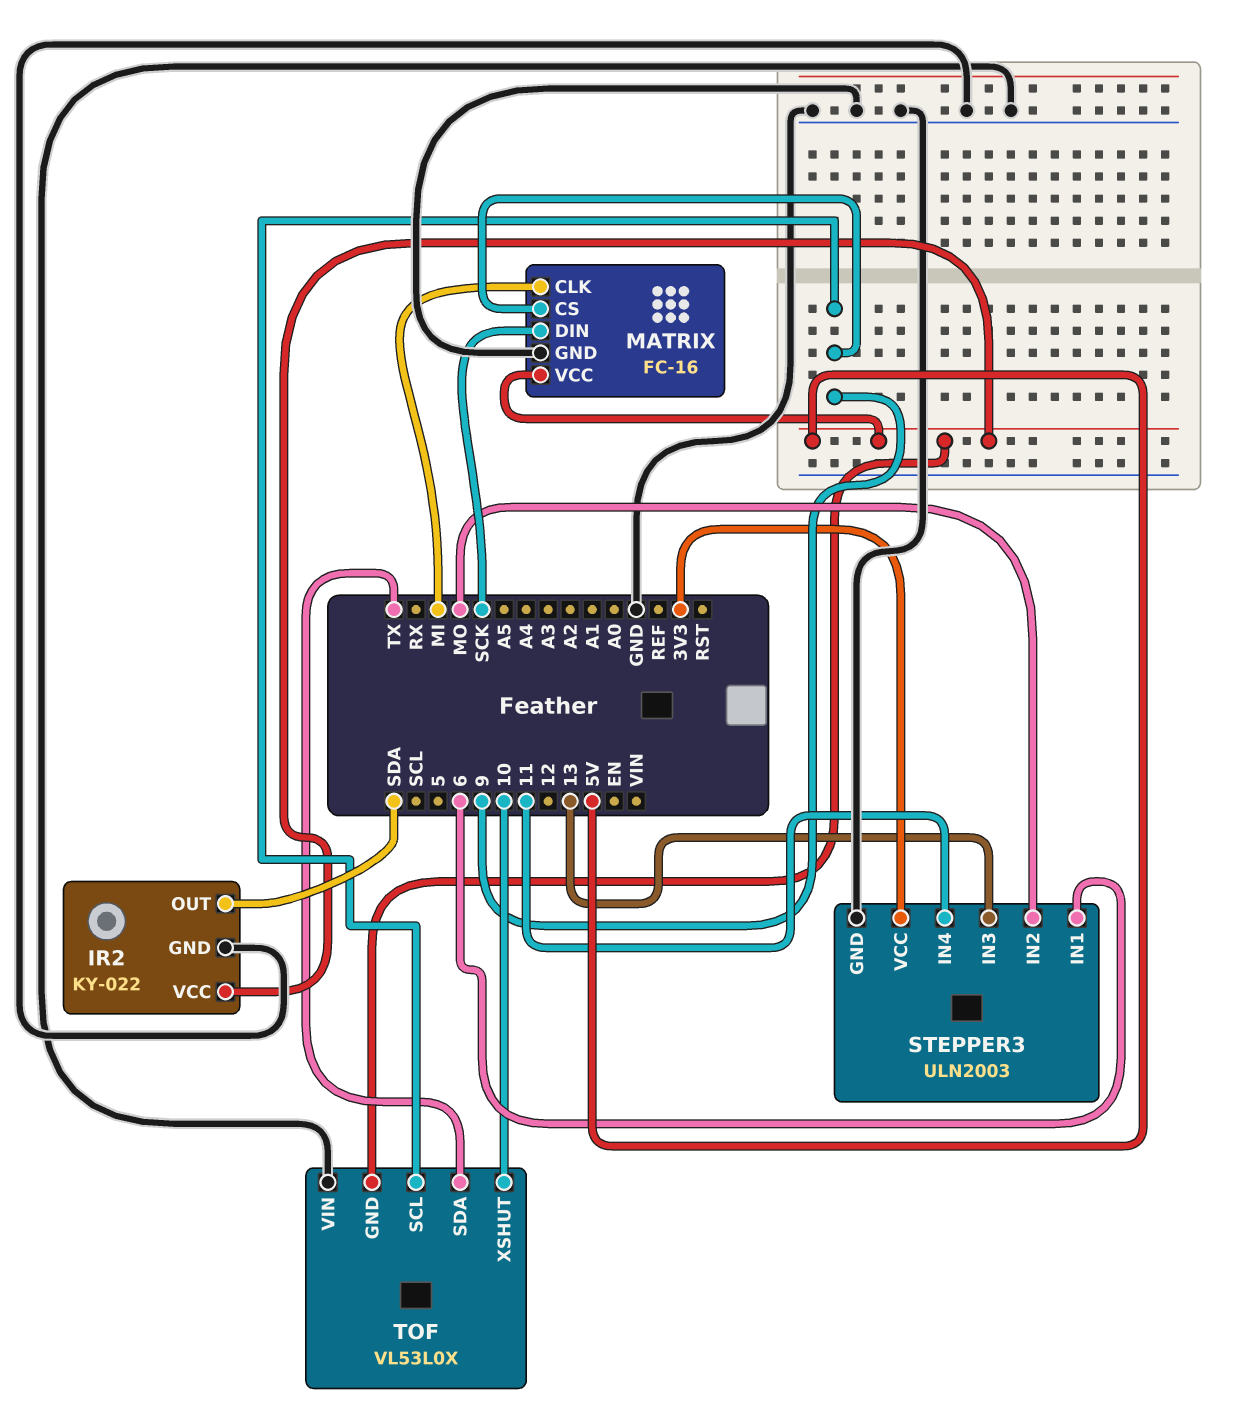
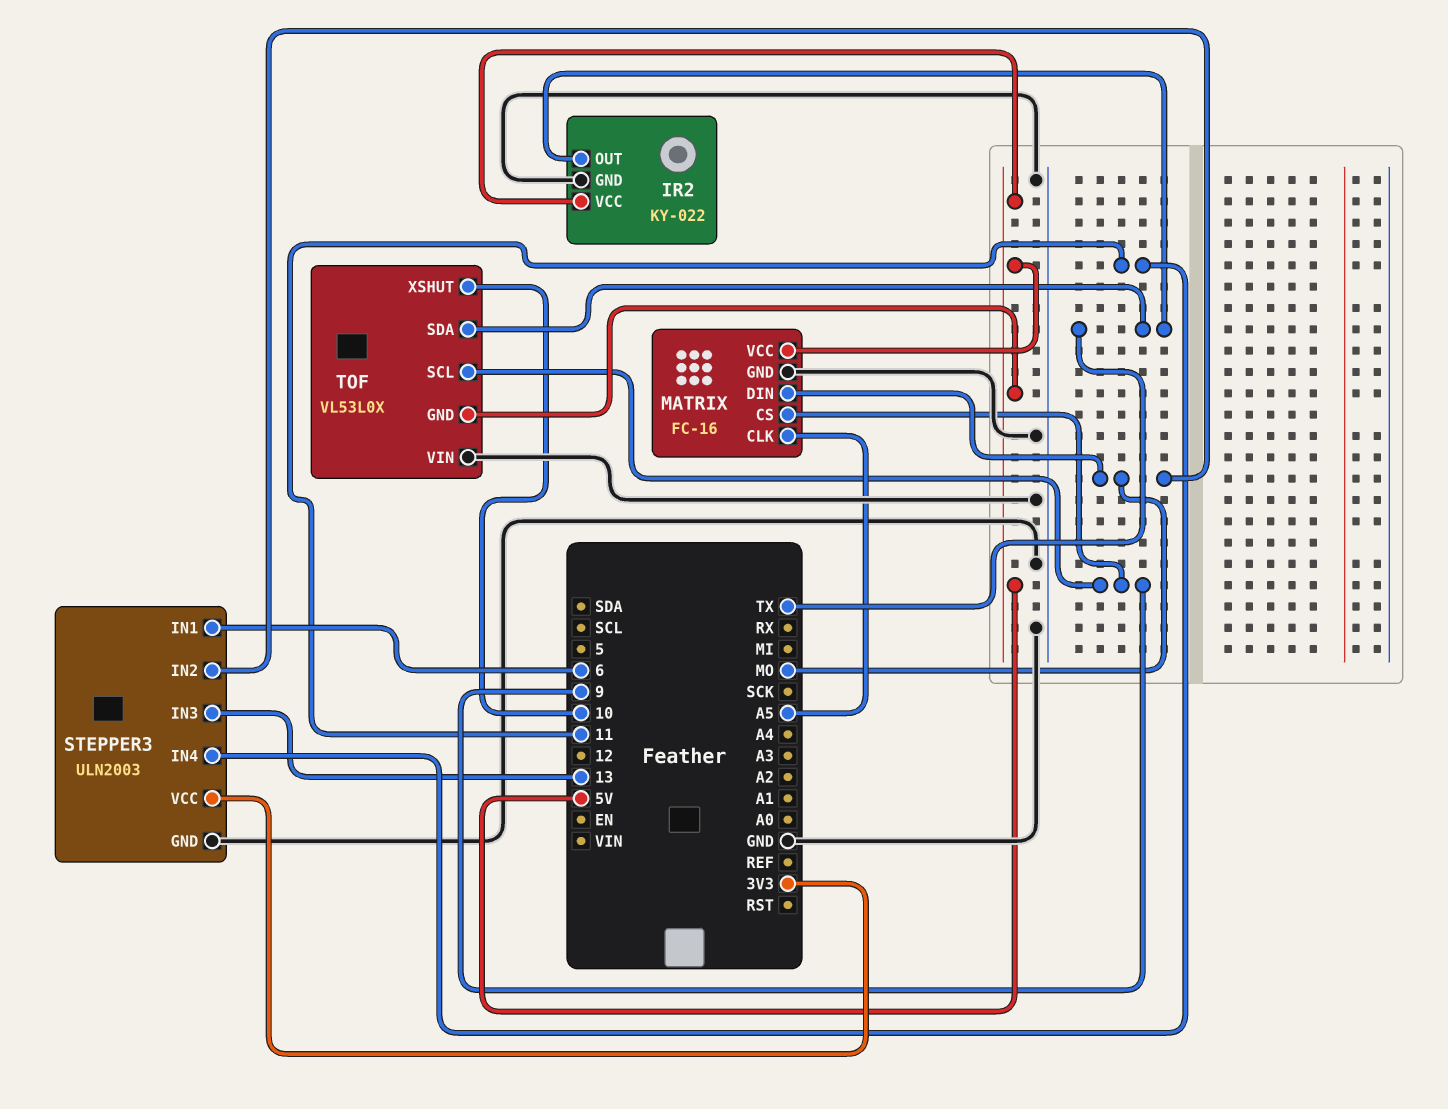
IR2 pin OUT: SDA -> TX
MATRIX pin CLK: MI -> A5
MATRIX pin DIN: SCK -> MO

